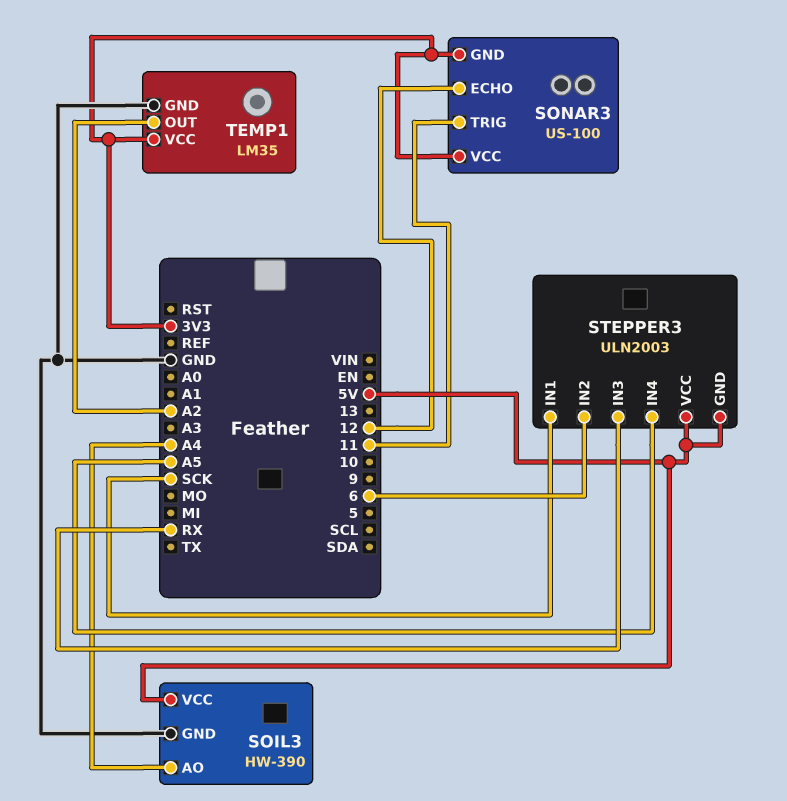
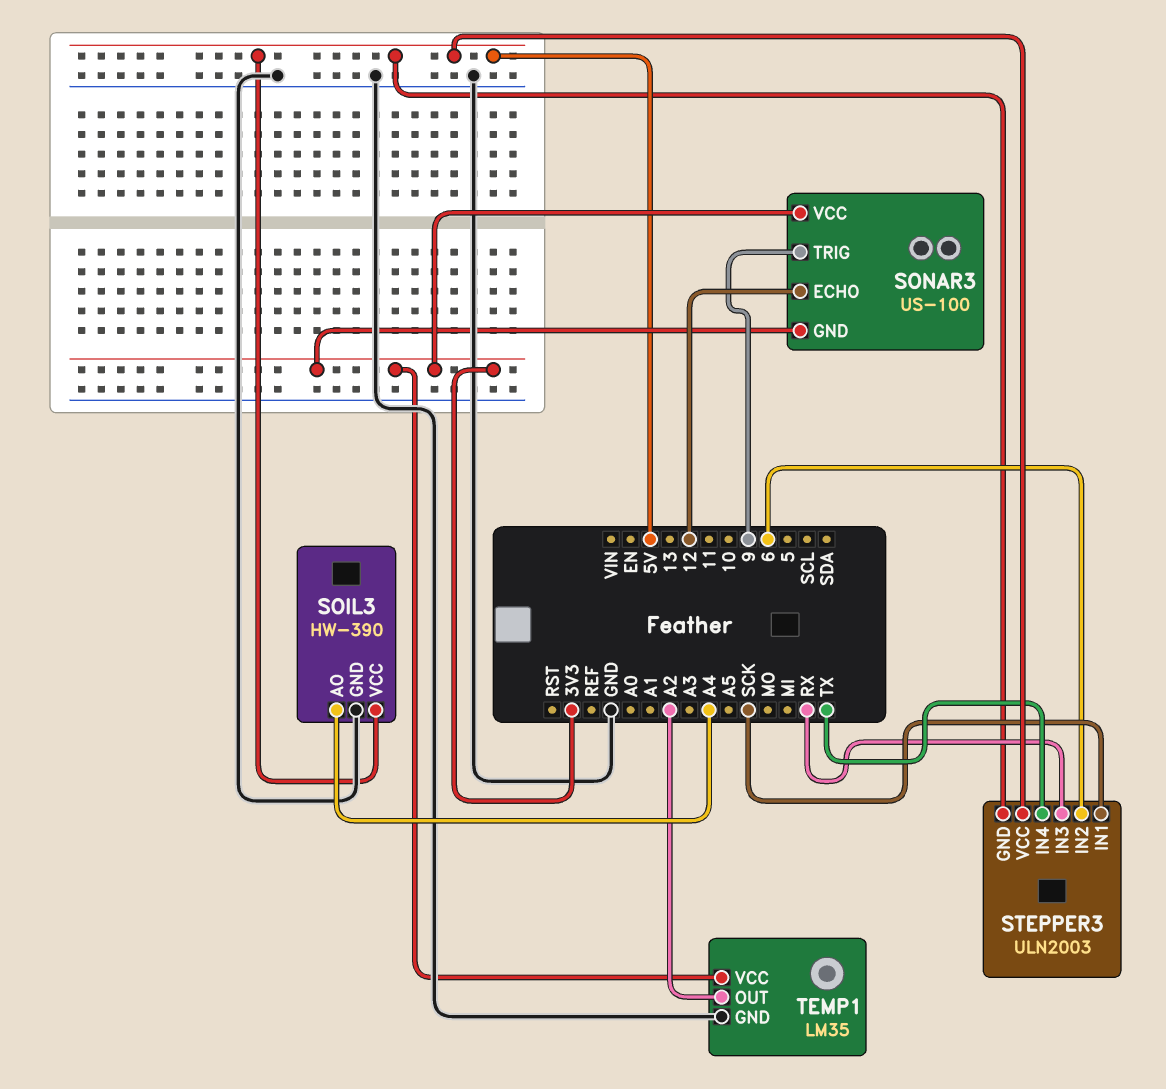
SONAR3 pin TRIG: 11 -> 9
STEPPER3 pin IN4: A5 -> TX

